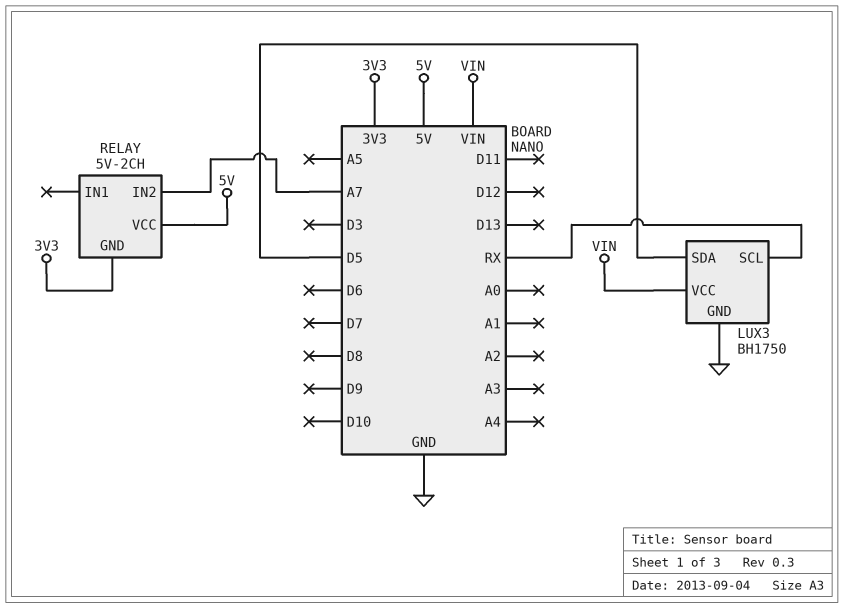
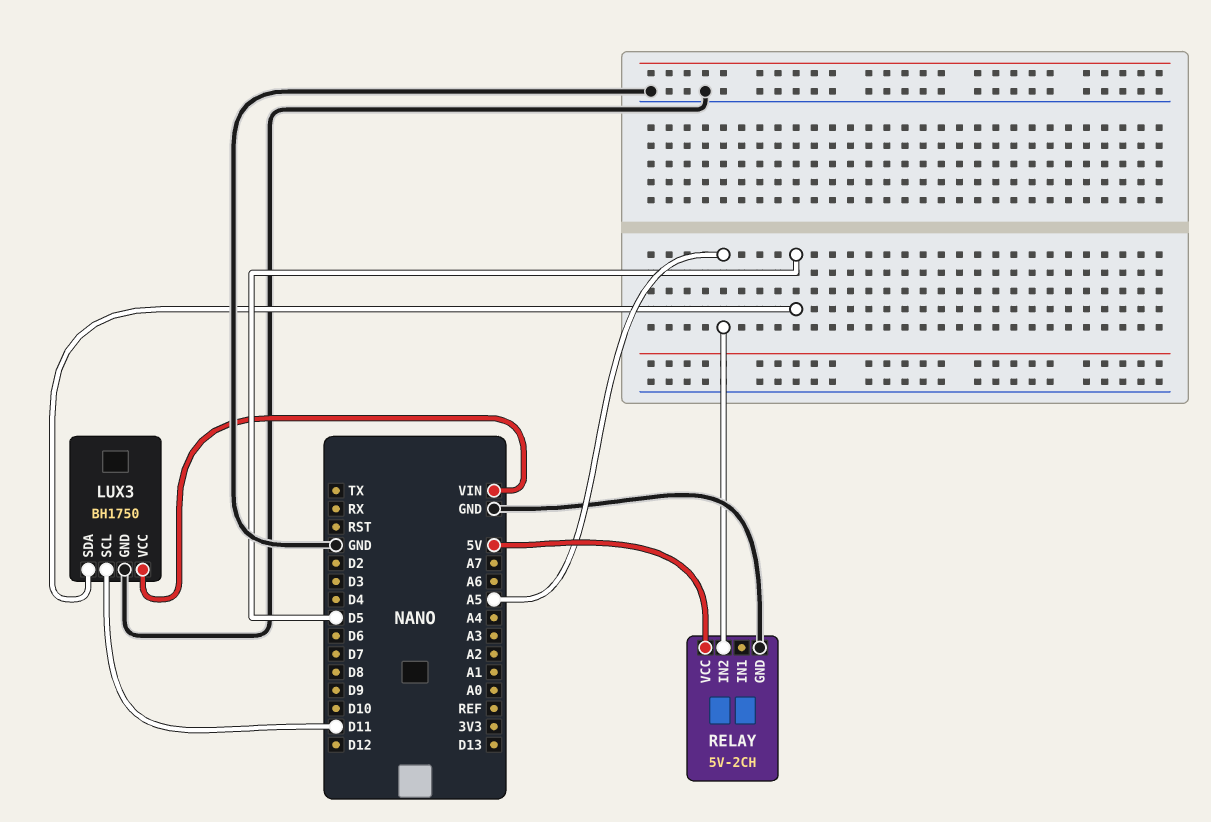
LUX3 pin SCL: RX -> D11
RELAY pin GND: 3V3 -> GND
RELAY pin IN2: A7 -> A5

